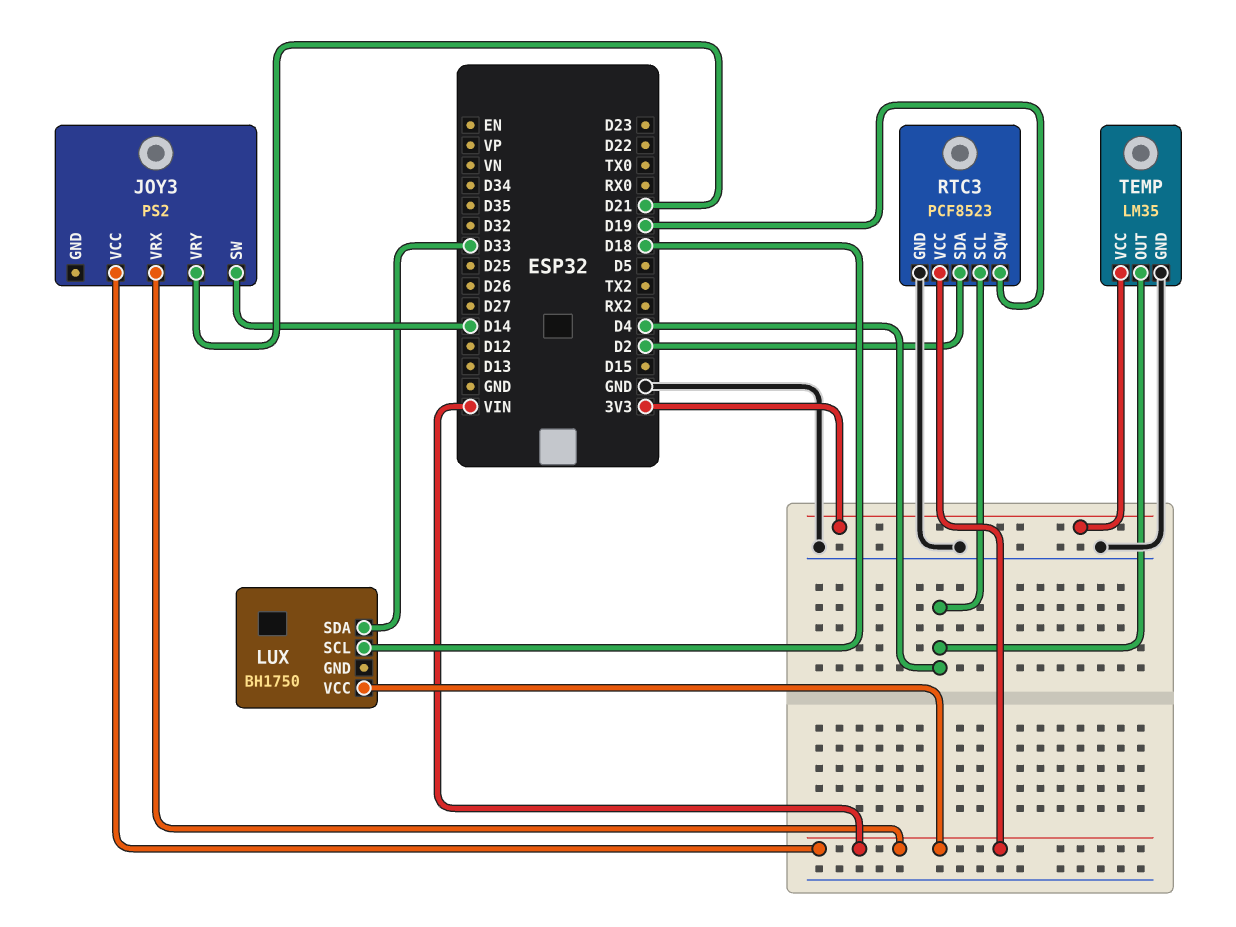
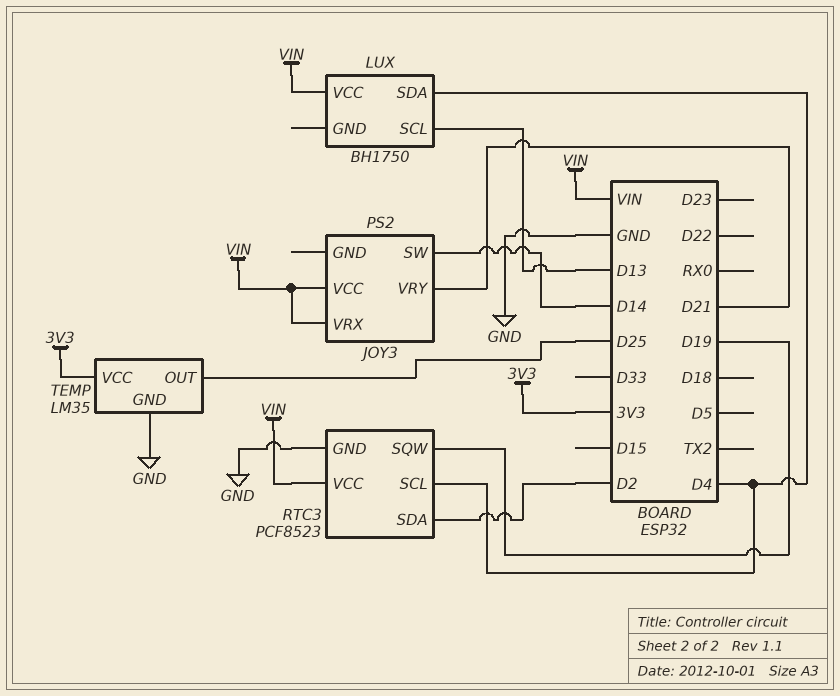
LUX pin SCL: D18 -> D13
LUX pin SDA: D33 -> D4
TEMP pin OUT: D4 -> D25

